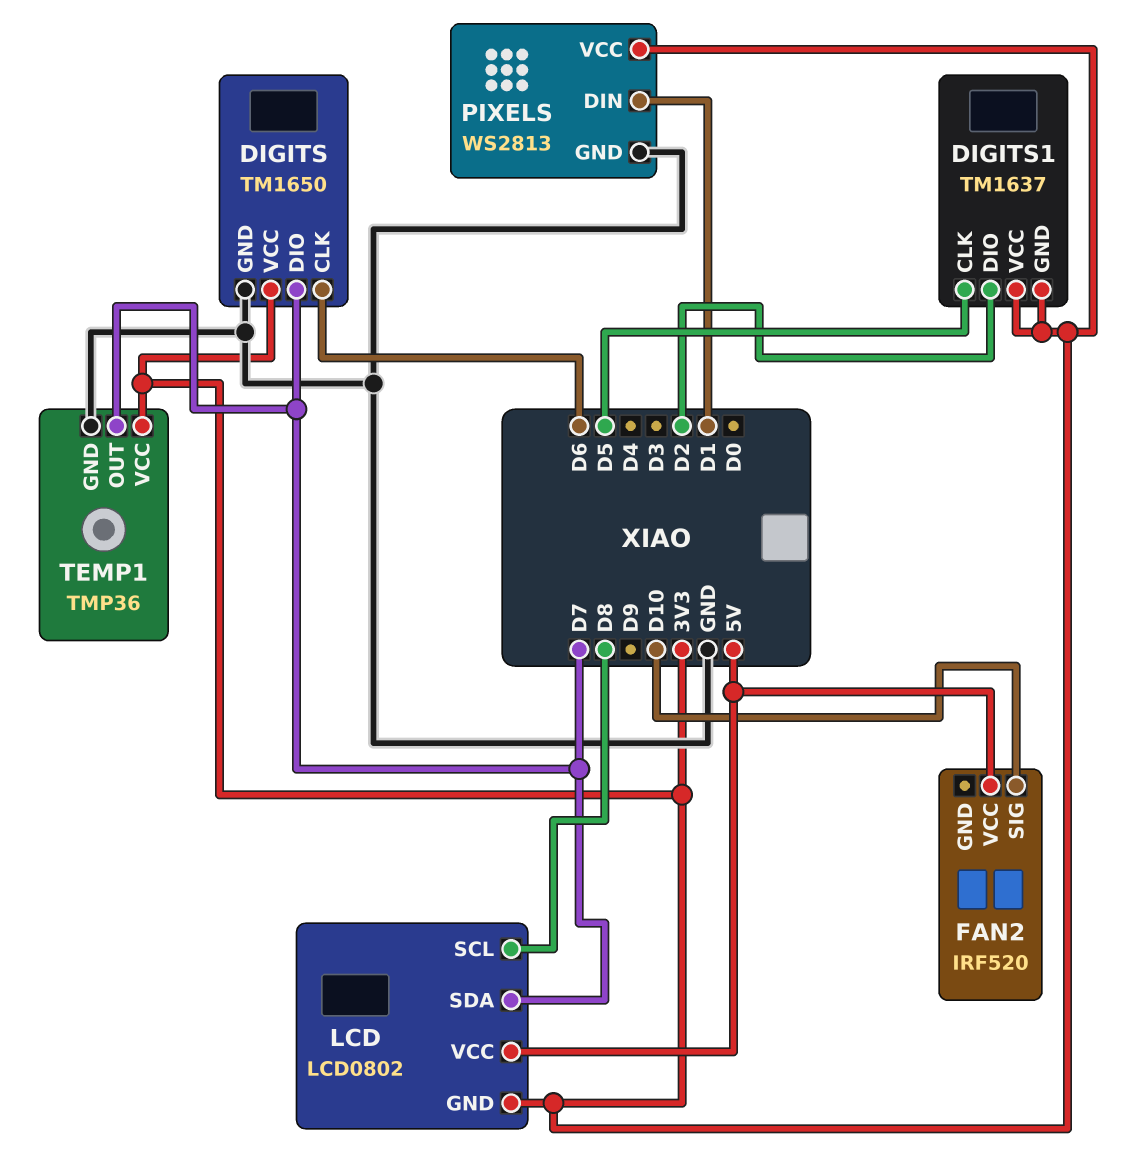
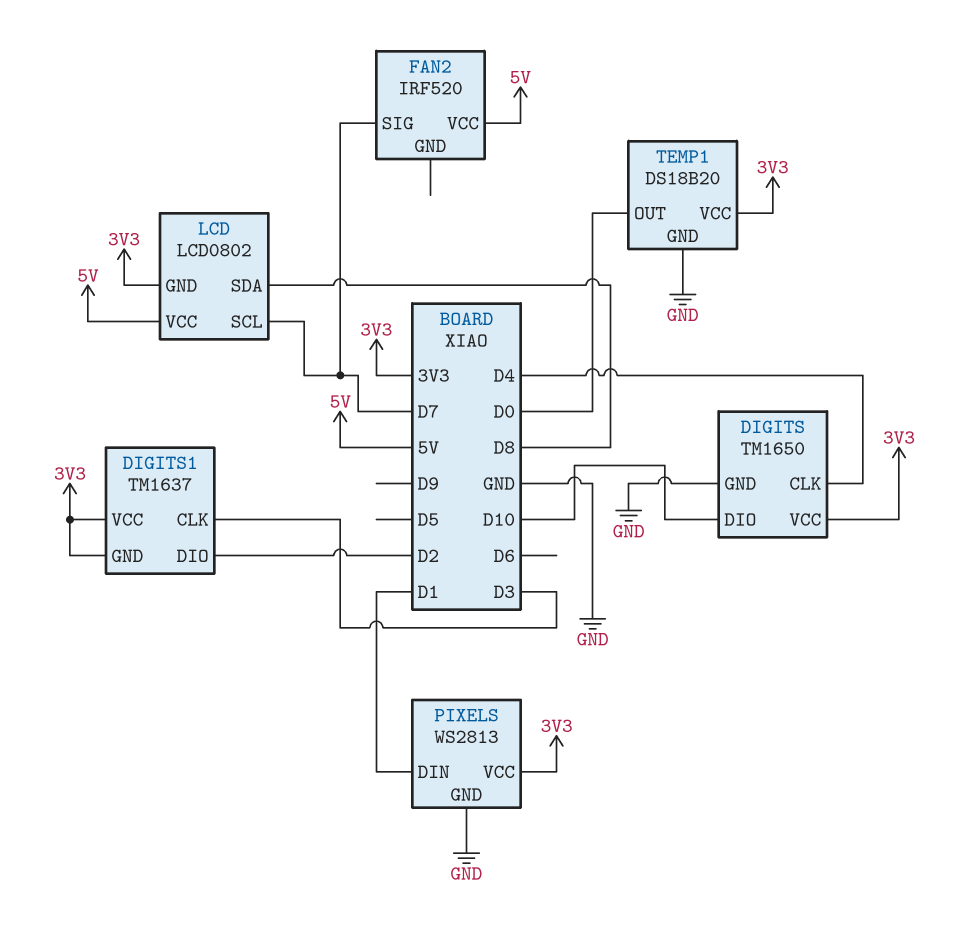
DIGITS pin CLK: D6 -> D4
DIGITS pin DIO: D7 -> D10
DIGITS1 pin CLK: D5 -> D3
FAN2 pin SIG: D10 -> D7
LCD pin SCL: D8 -> D7
LCD pin SDA: D7 -> D8
TEMP1: TMP36 -> DS18B20
TEMP1 pin OUT: D7 -> D0

